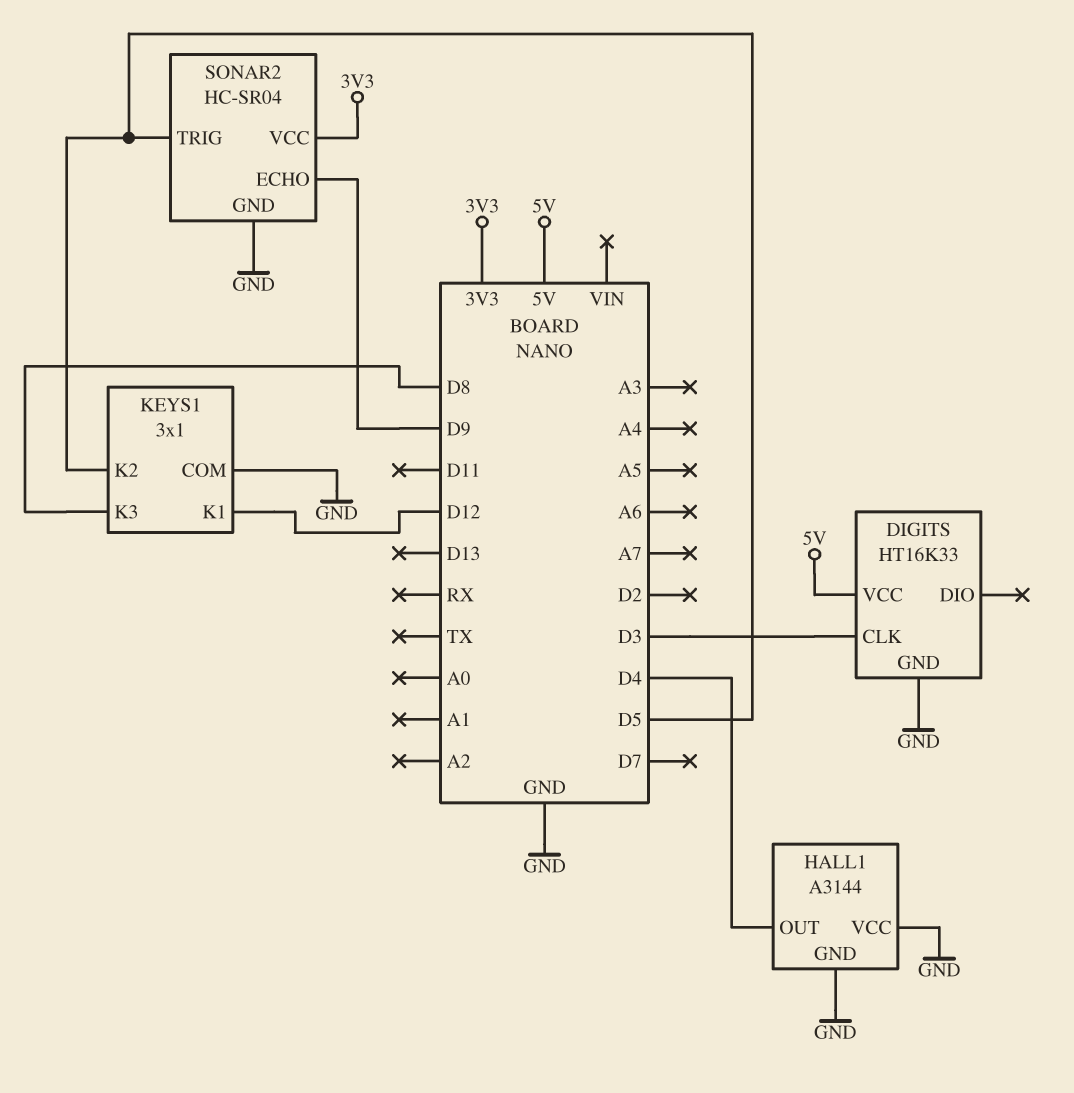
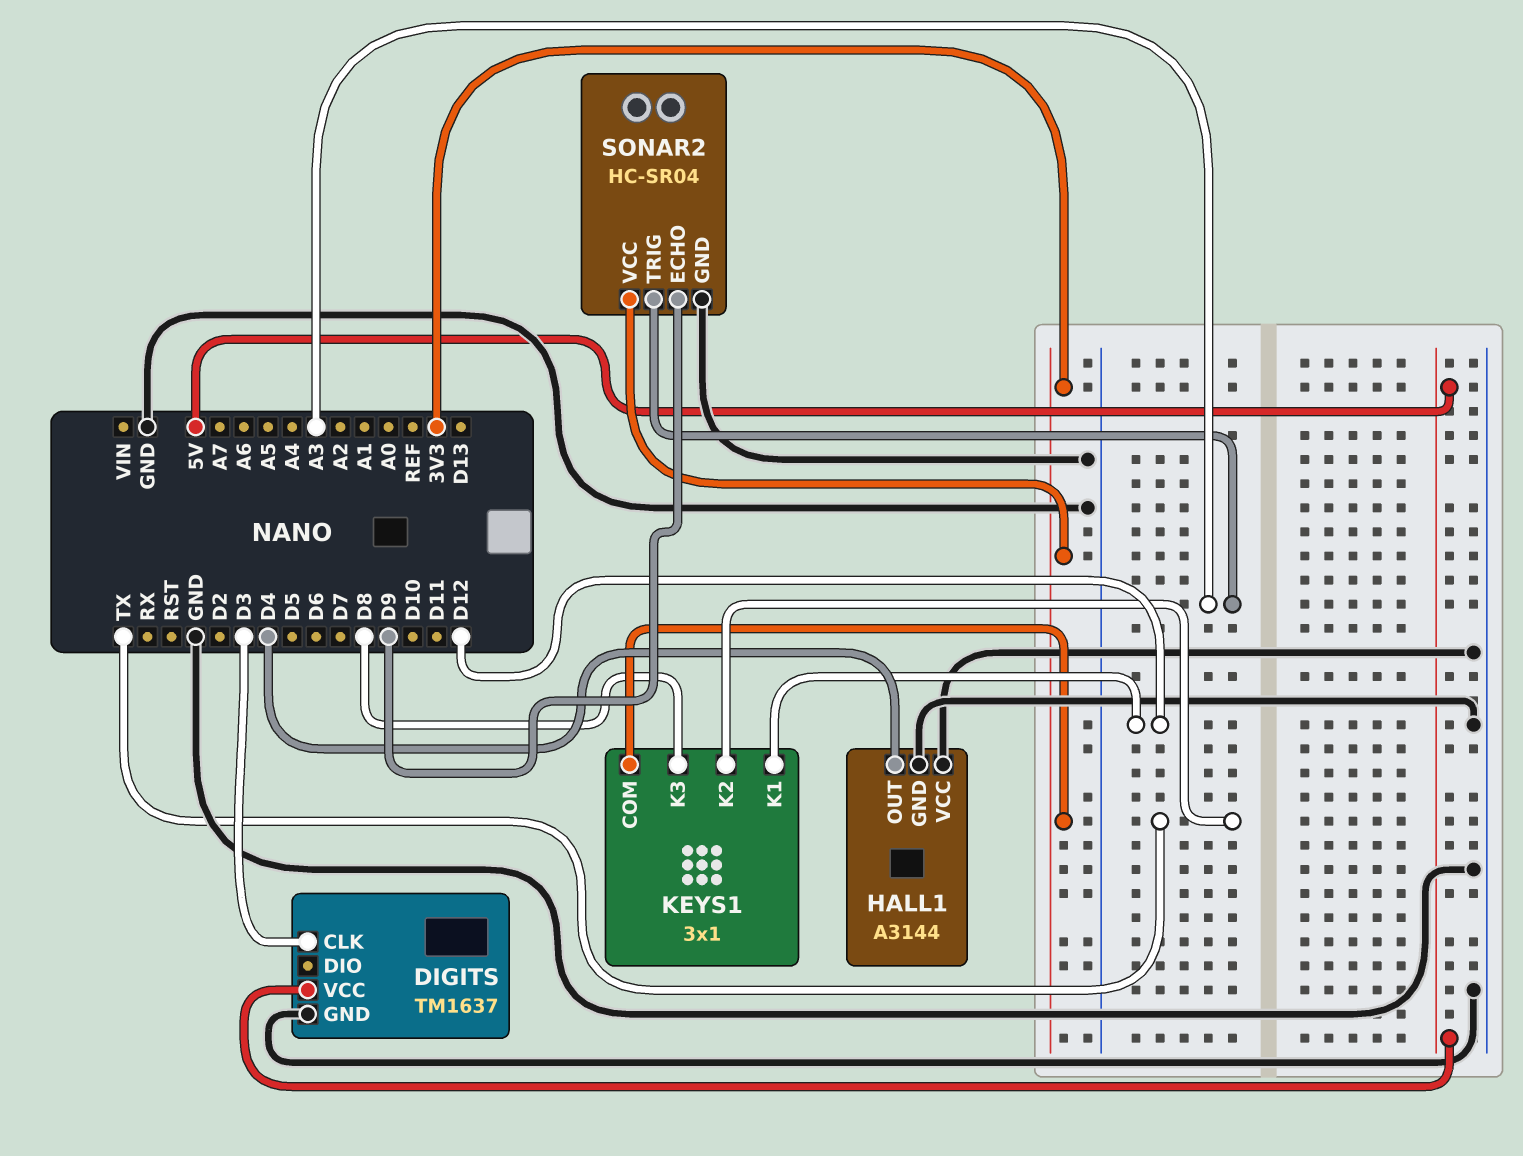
DIGITS: HT16K33 -> TM1637
KEYS1 pin COM: GND -> 3V3
KEYS1 pin K2: D5 -> TX
SONAR2 pin TRIG: D5 -> A3

